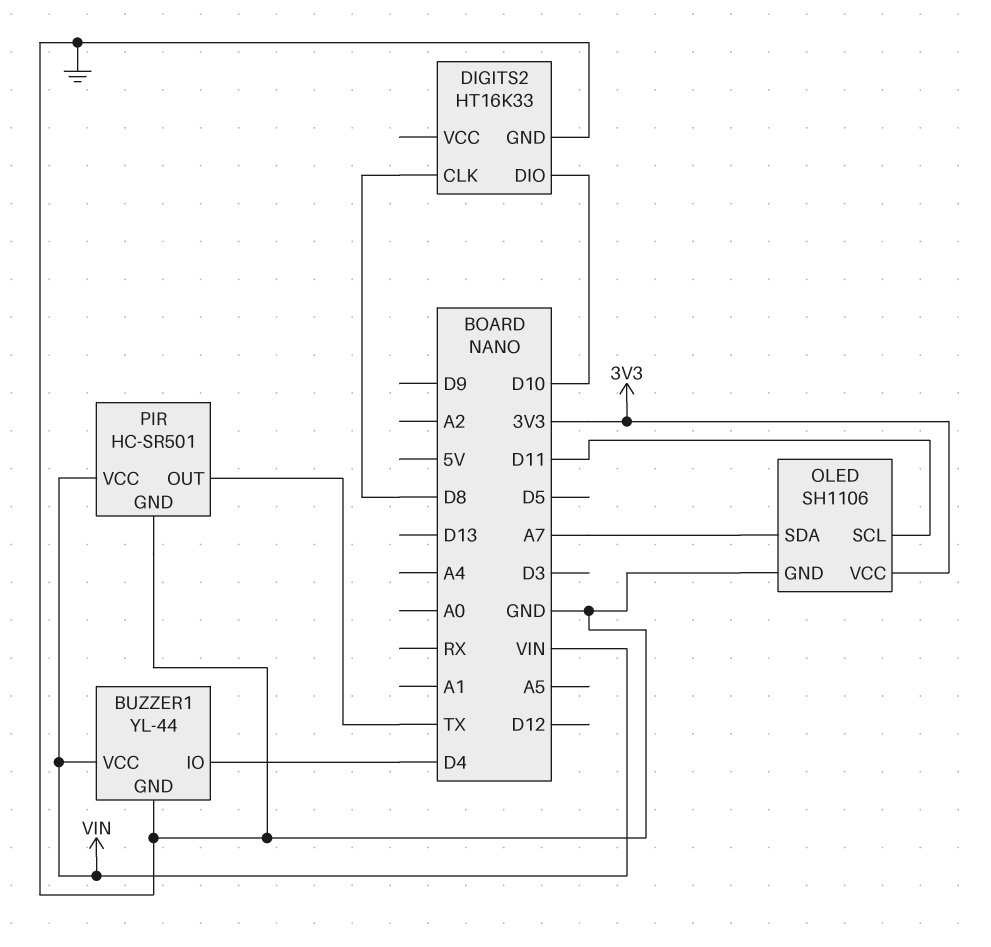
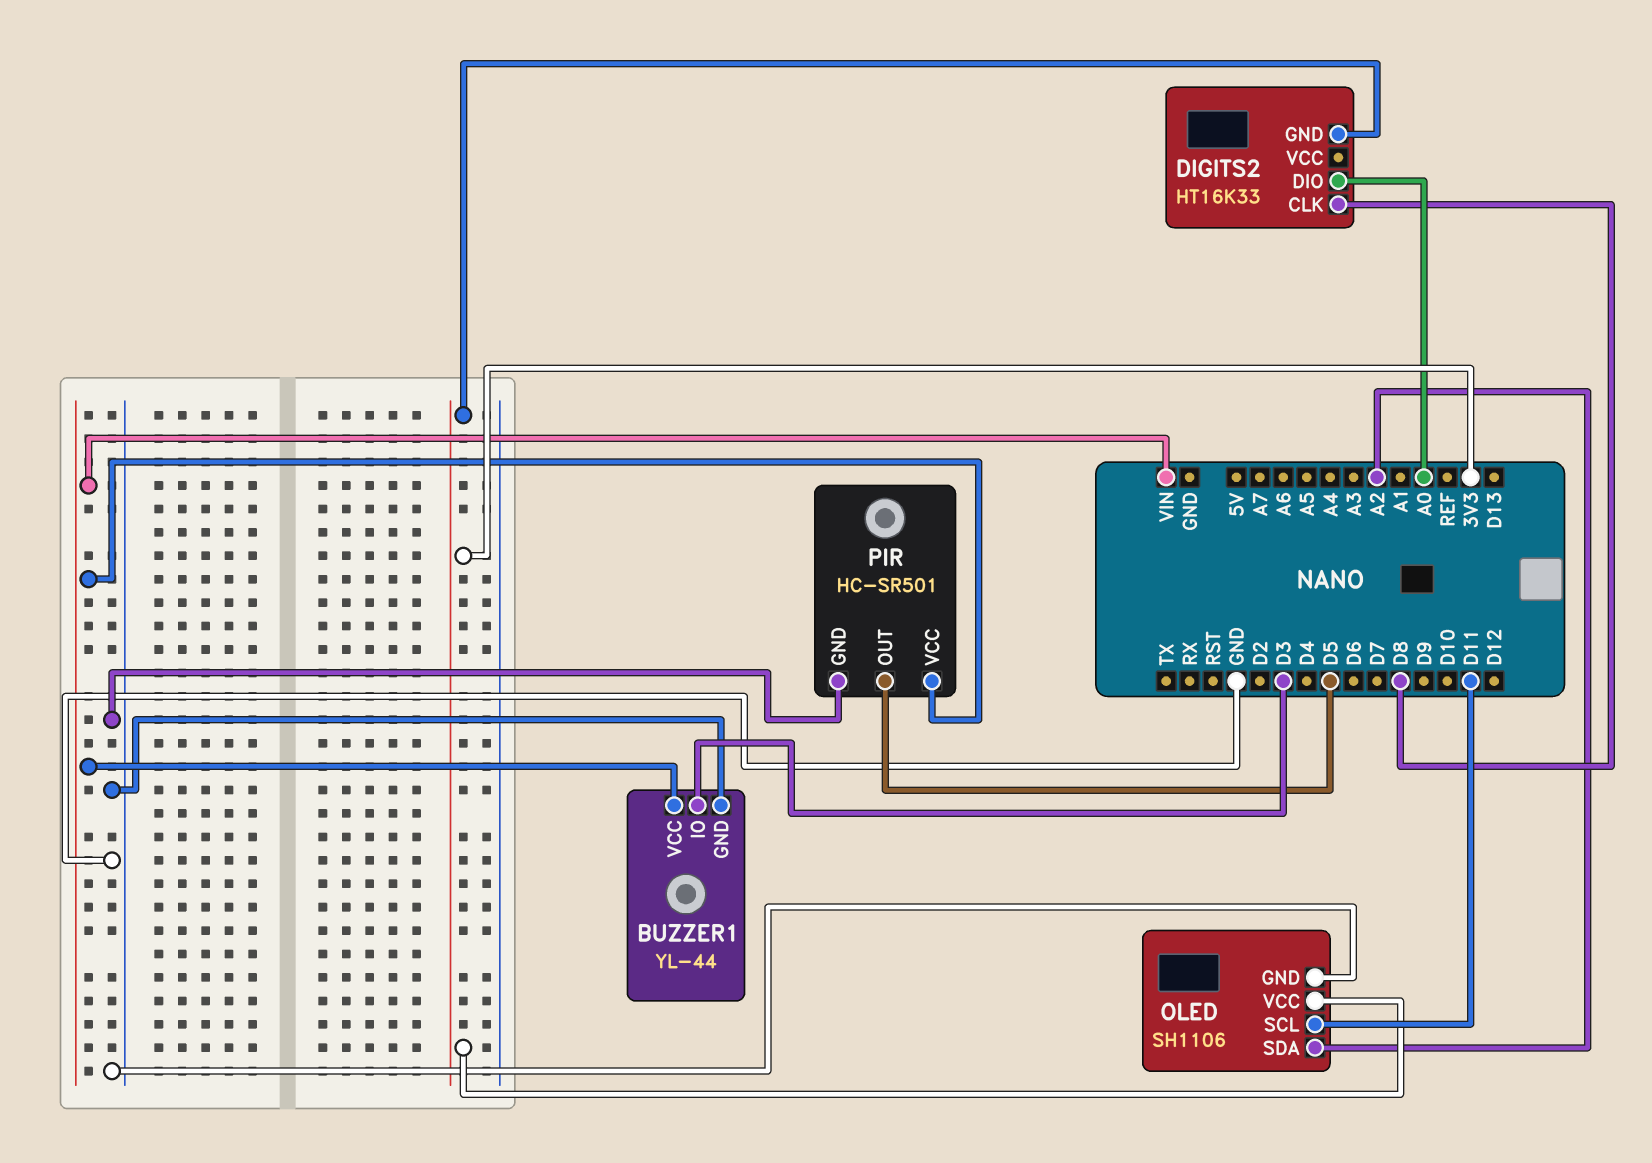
BUZZER1 pin IO: D4 -> D3
DIGITS2 pin DIO: D10 -> A0
DIGITS2 pin GND: GND -> 3V3
OLED pin SDA: A7 -> A2
PIR pin OUT: TX -> D5

